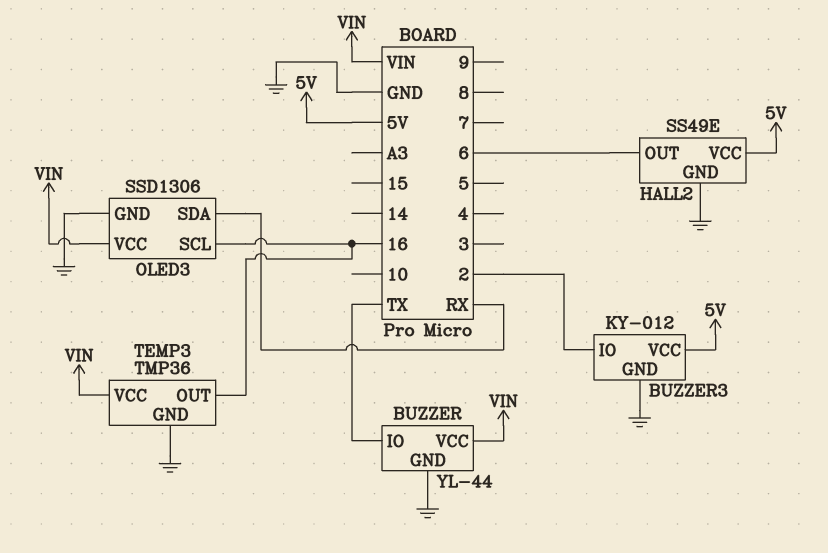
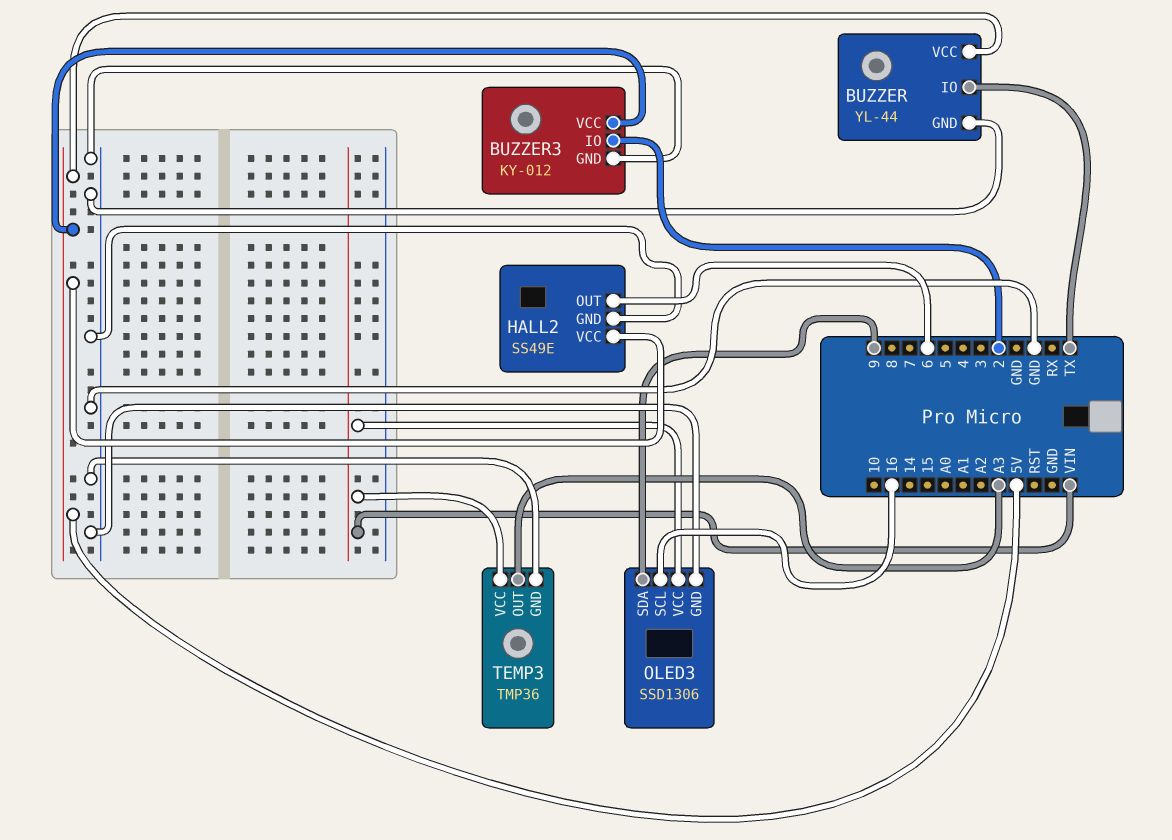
BUZZER pin VCC: VIN -> 5V
OLED3 pin SDA: RX -> 9
TEMP3 pin OUT: 16 -> A3

